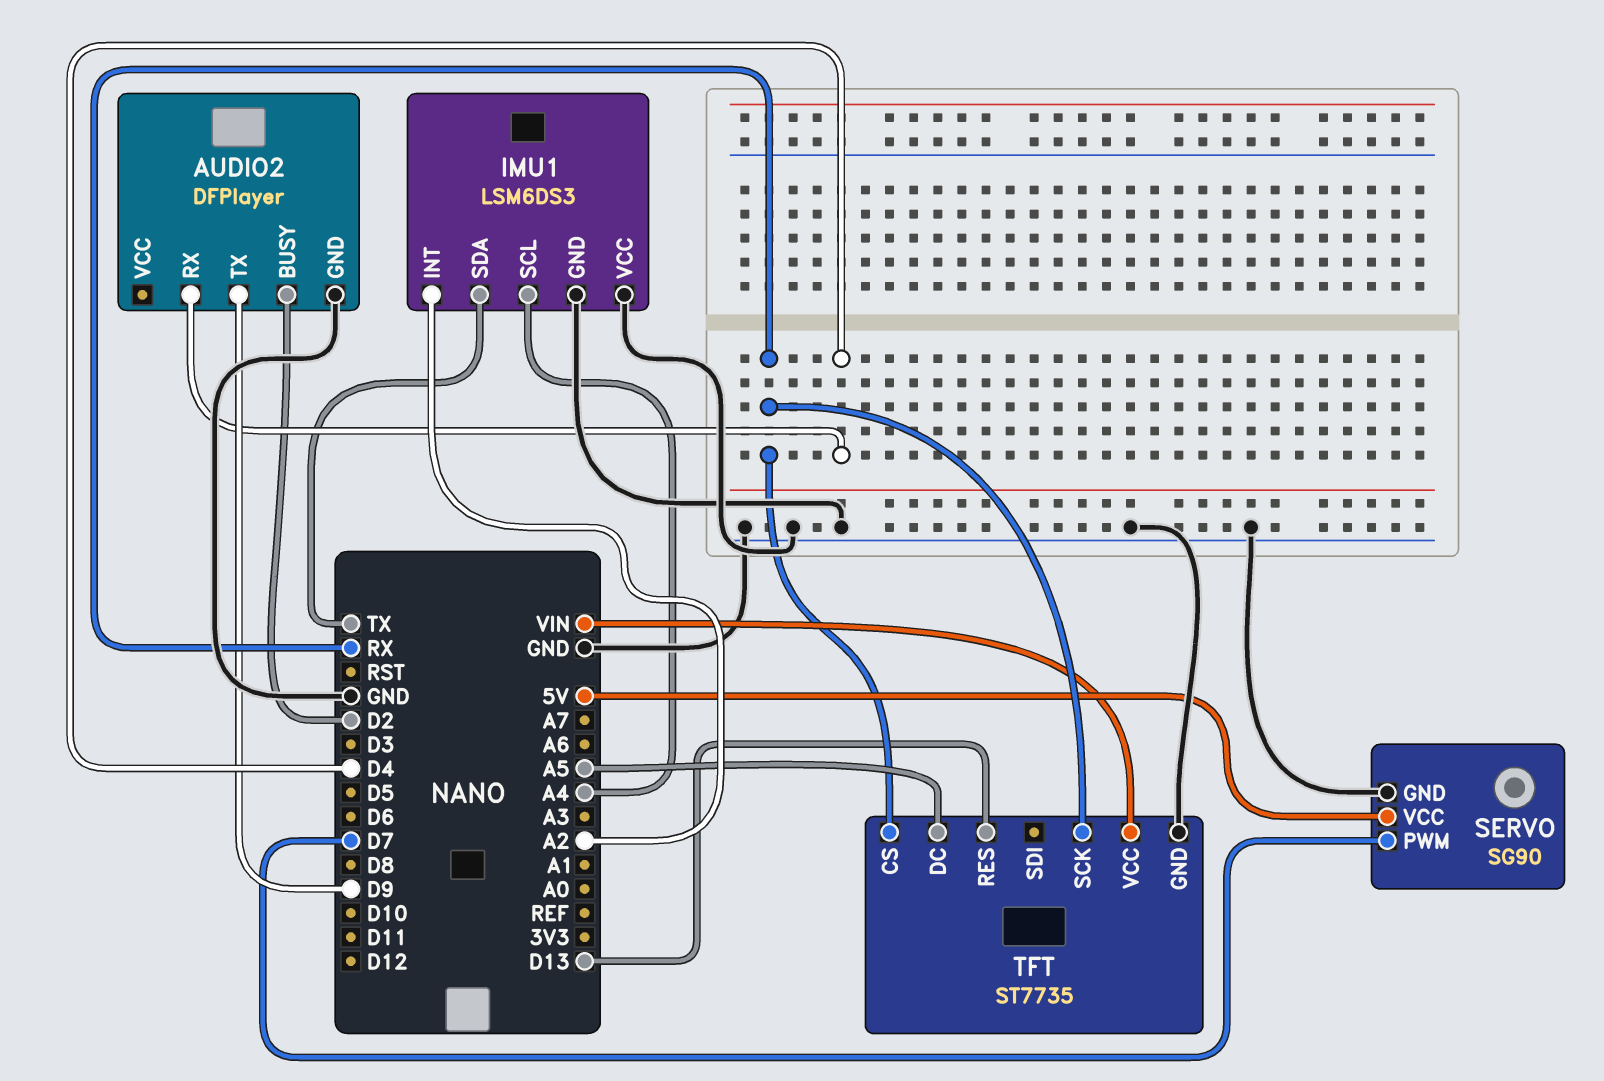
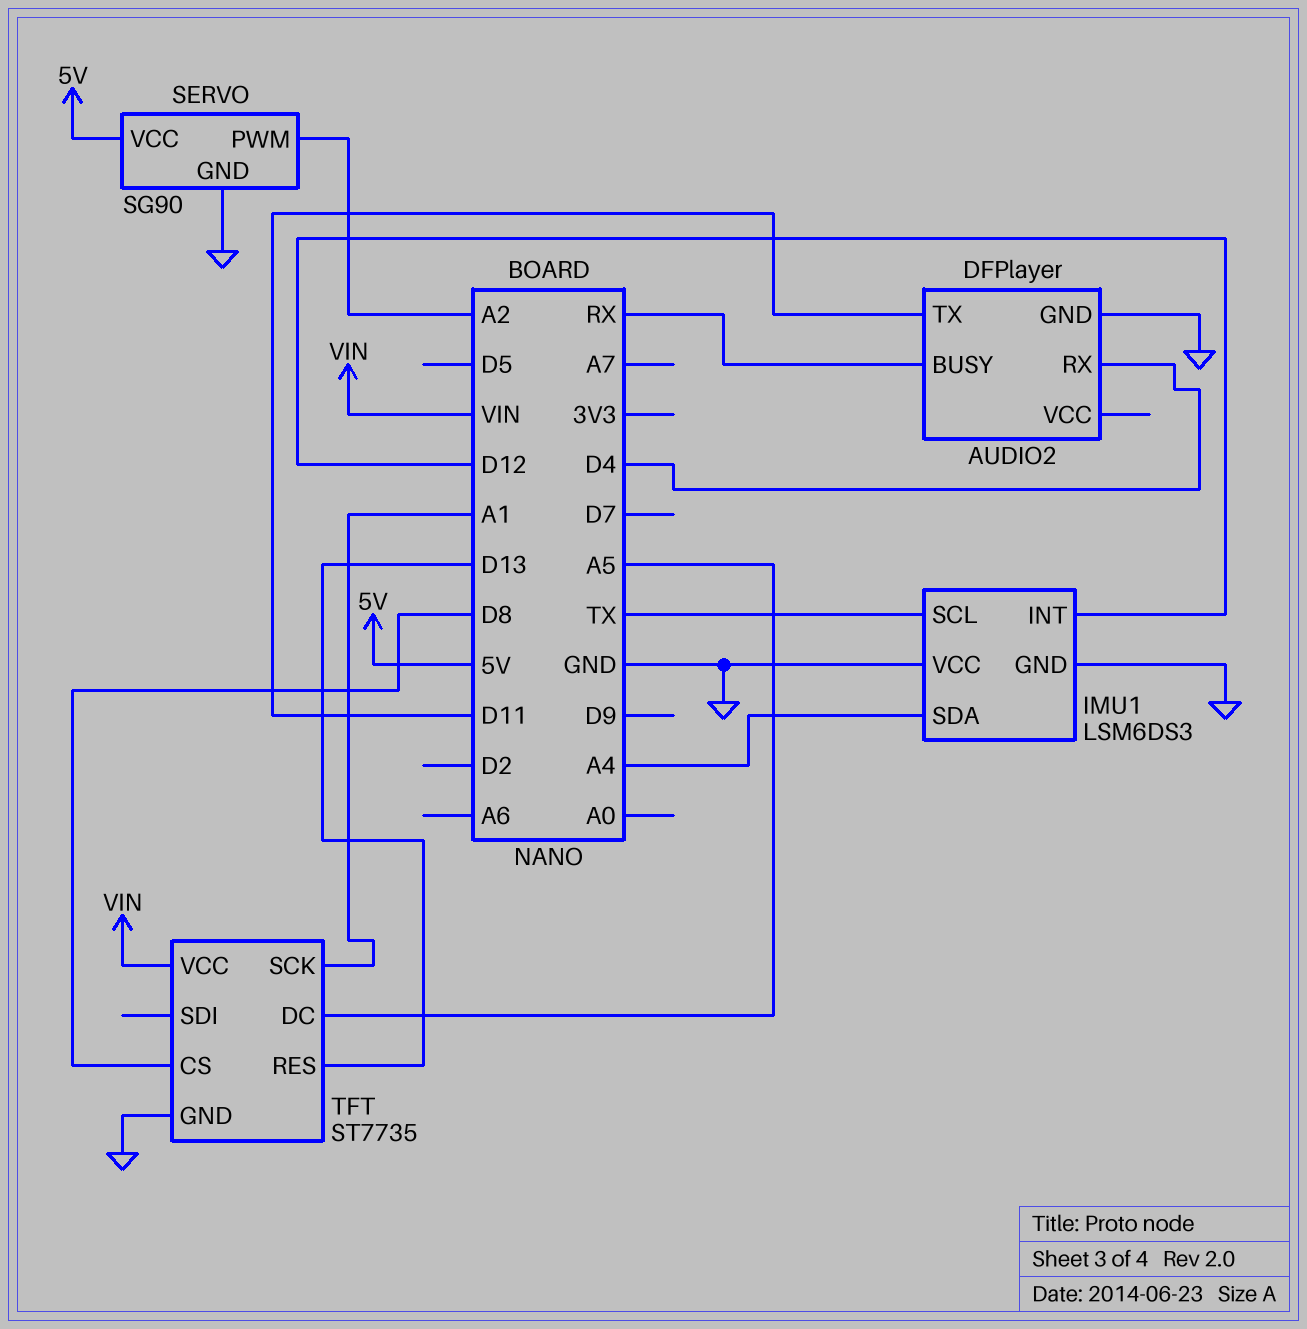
AUDIO2 pin BUSY: D2 -> RX
AUDIO2 pin TX: D9 -> D11
IMU1 pin INT: A2 -> D12
IMU1 pin SCL: A4 -> TX
IMU1 pin SDA: TX -> A4
SERVO pin PWM: D7 -> A2
TFT pin CS: RX -> D8
TFT pin SCK: RX -> A1

